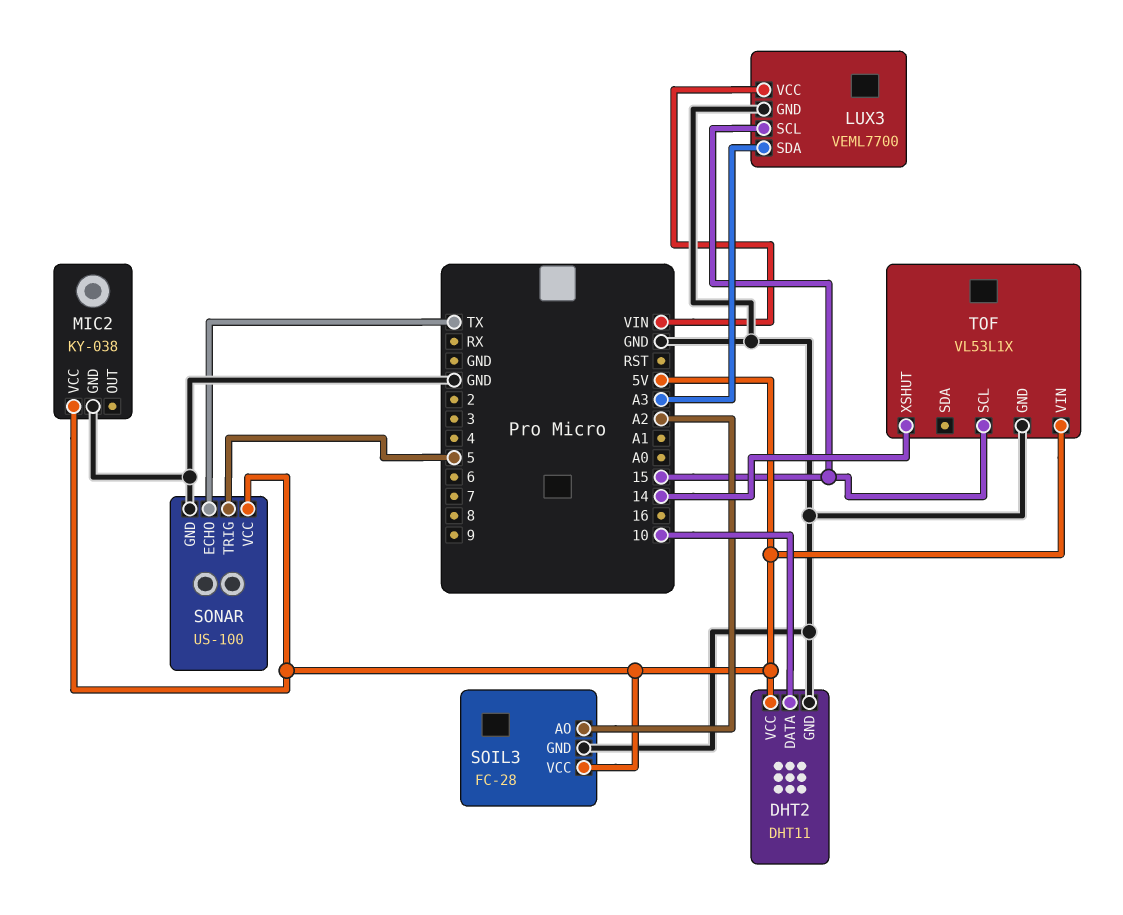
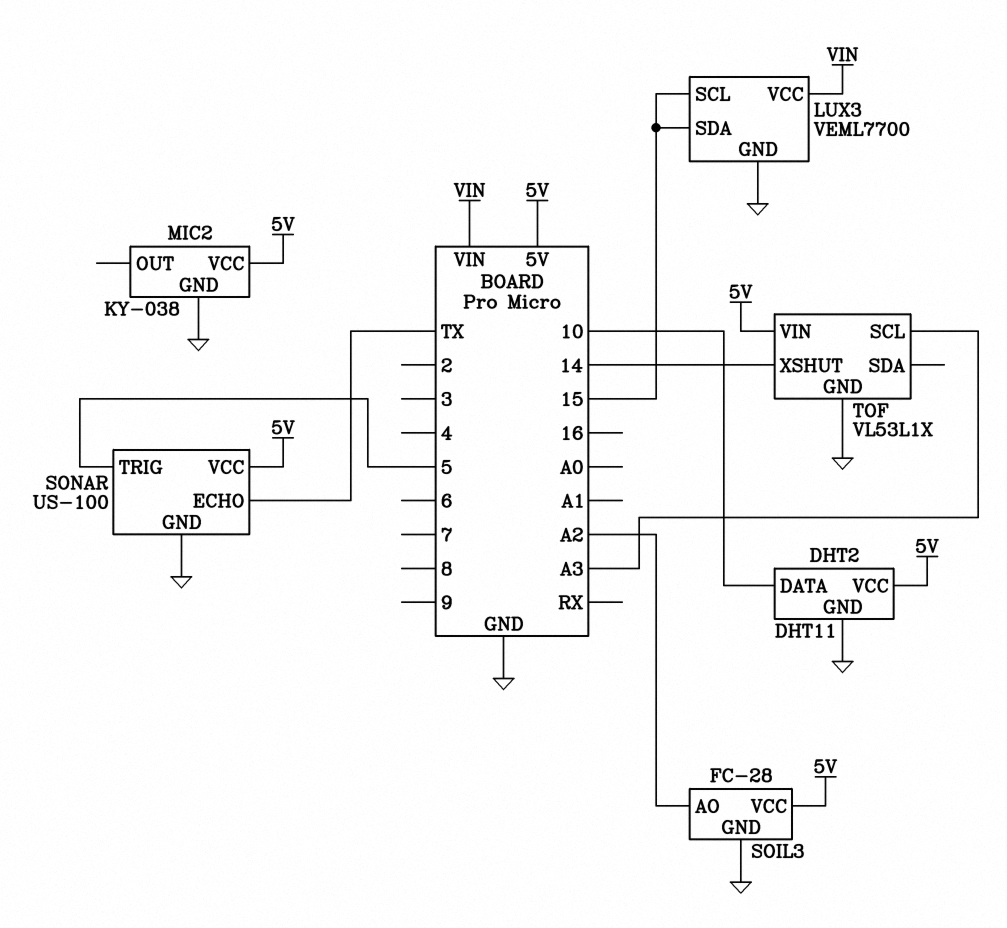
LUX3 pin SDA: A3 -> 15
TOF pin SCL: 15 -> A3

